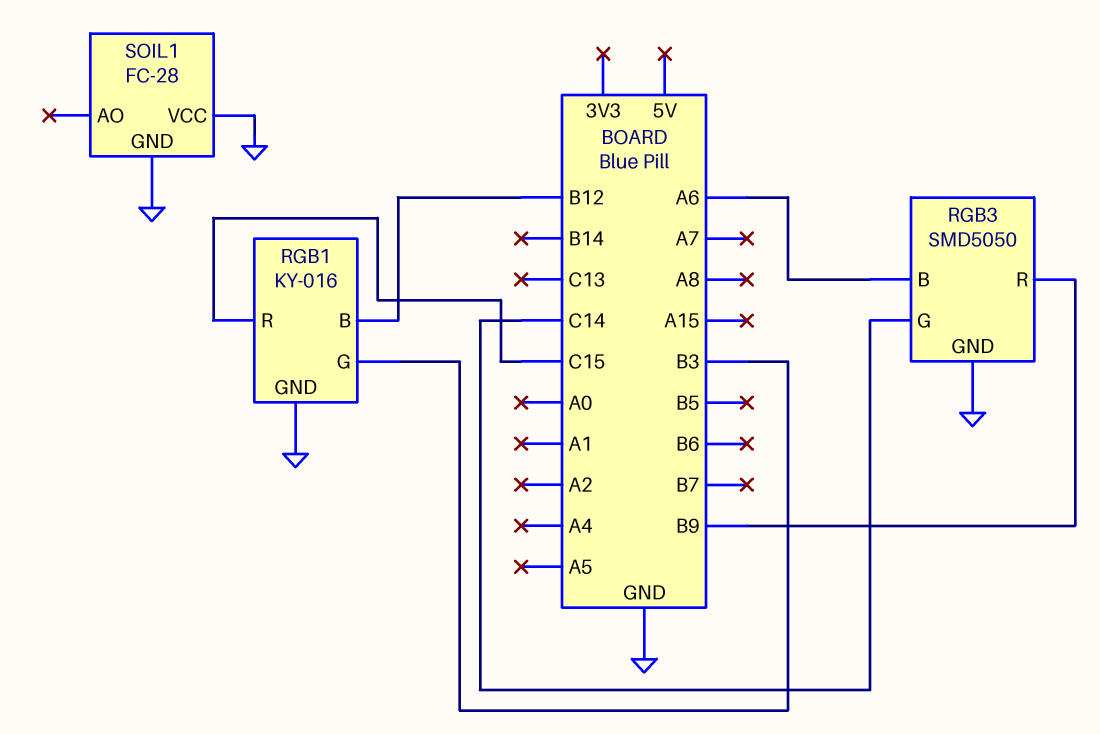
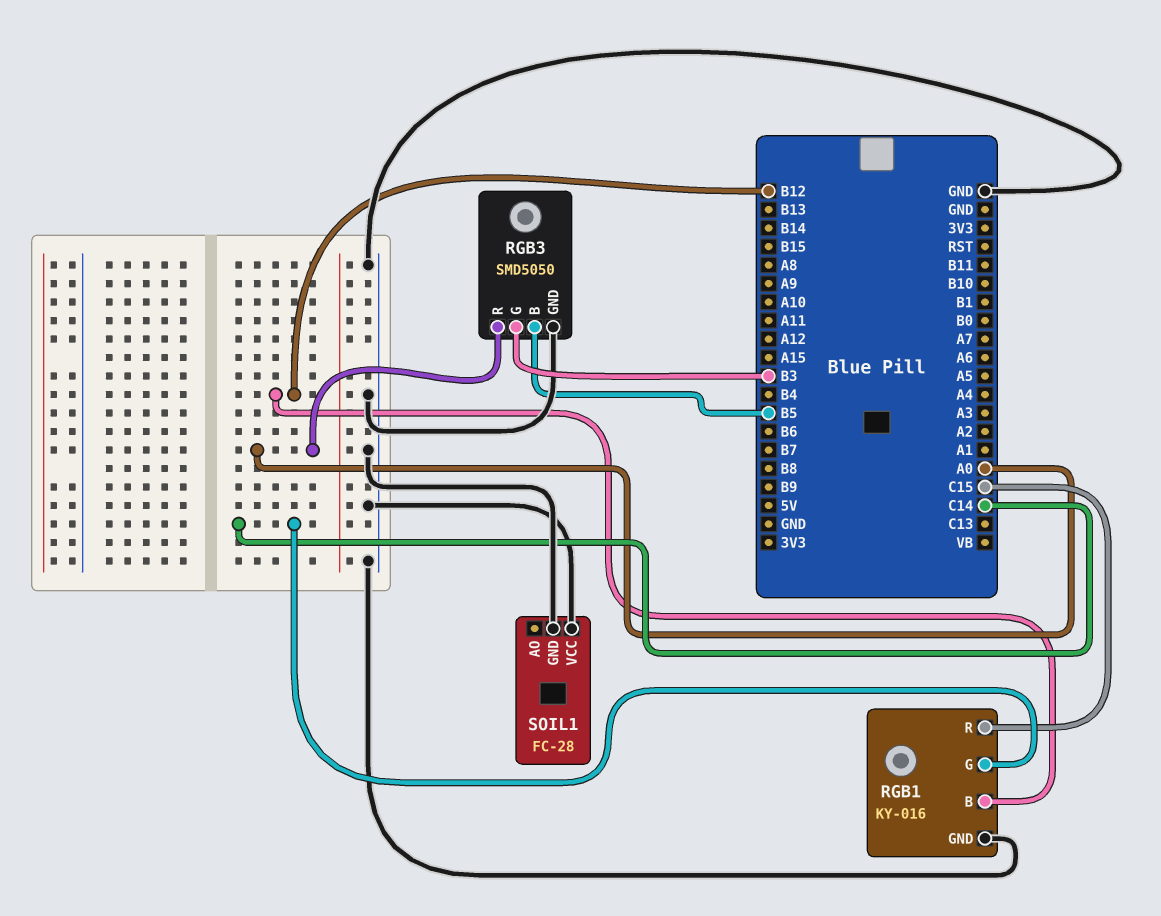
RGB1 pin G: B3 -> C14
RGB3 pin B: A6 -> B5
RGB3 pin G: C14 -> B3
RGB3 pin R: B9 -> A0

